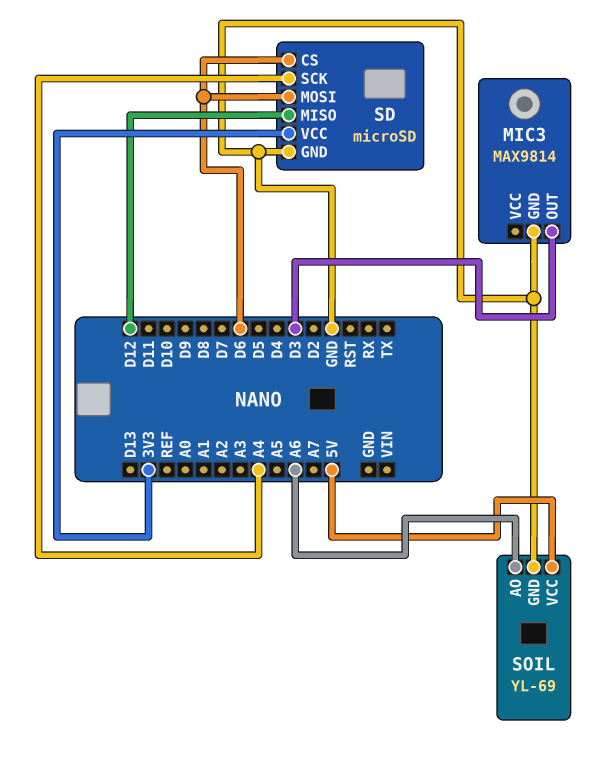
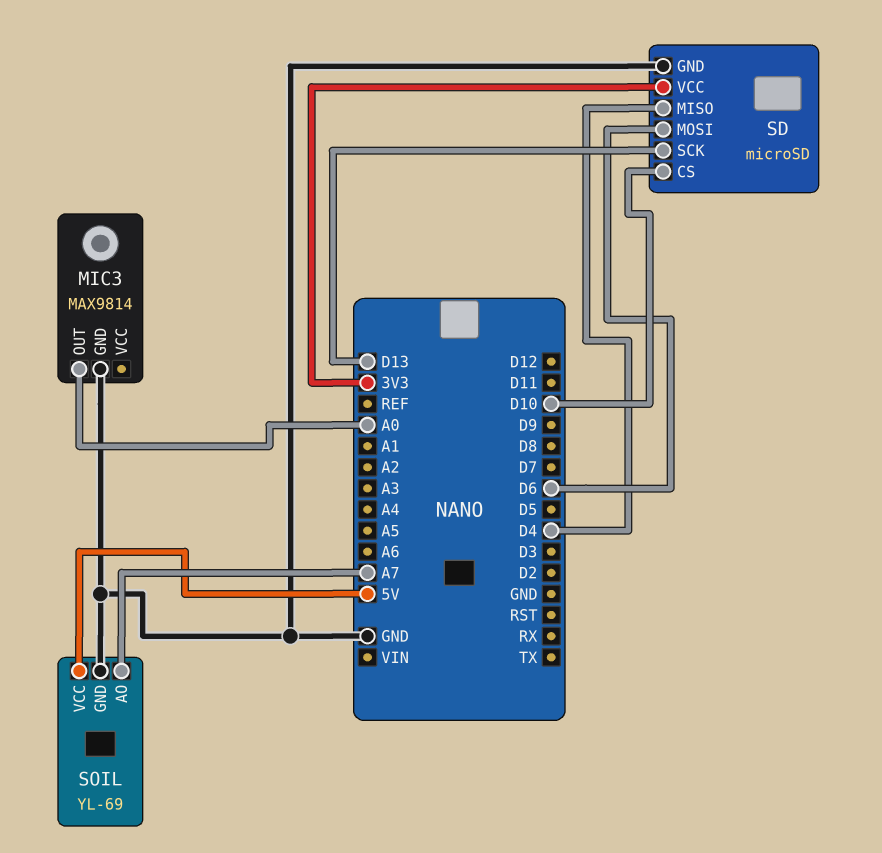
MIC3 pin OUT: D3 -> A0
SD pin CS: D6 -> D10
SD pin MISO: D12 -> D4
SD pin SCK: A4 -> D13
SOIL pin AO: A6 -> A7

